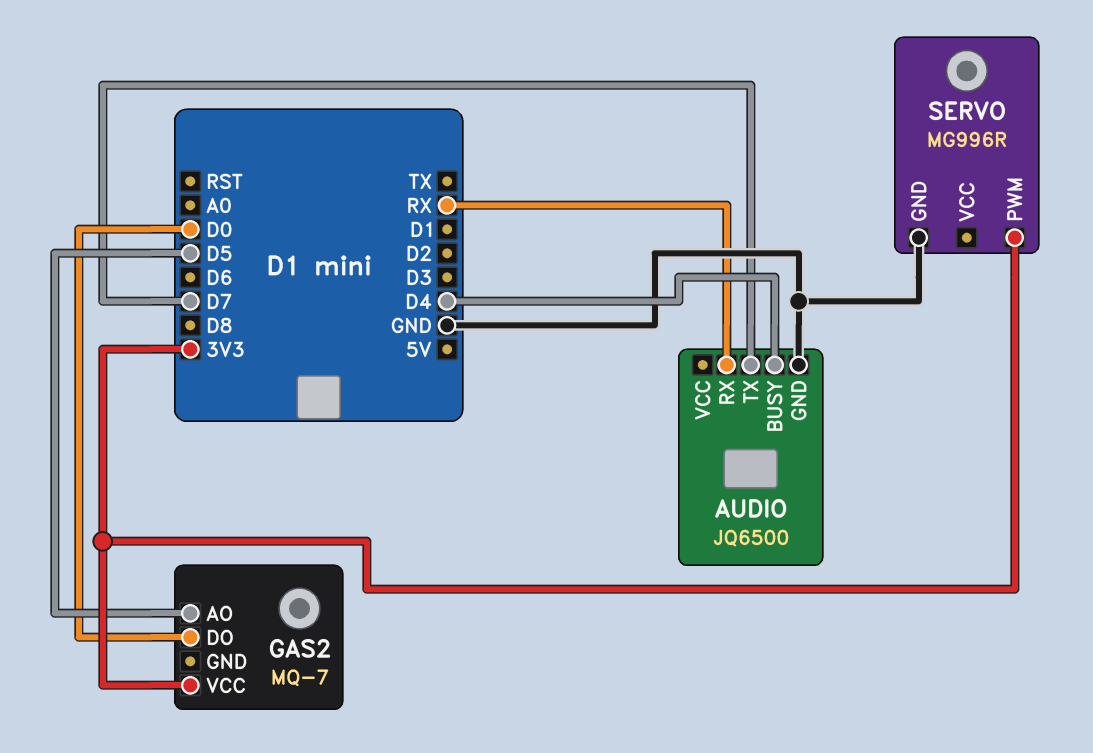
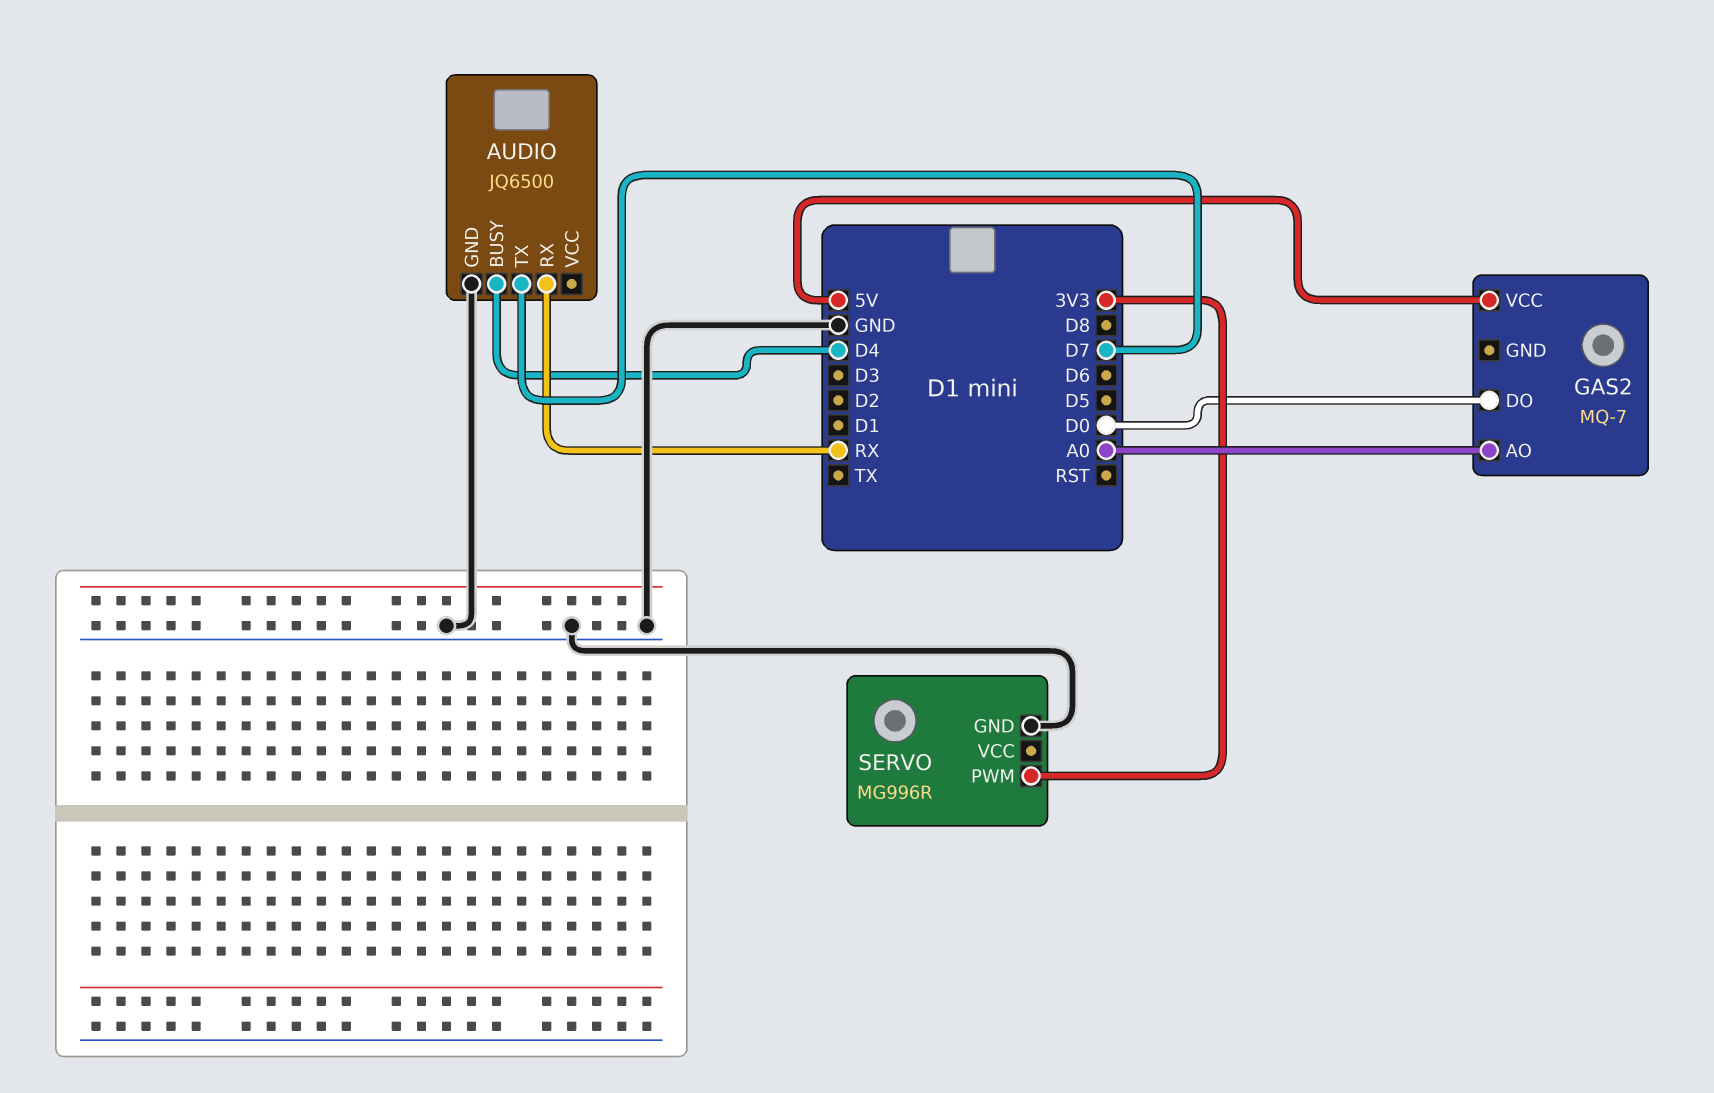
GAS2 pin AO: D5 -> A0
GAS2 pin VCC: 3V3 -> 5V

